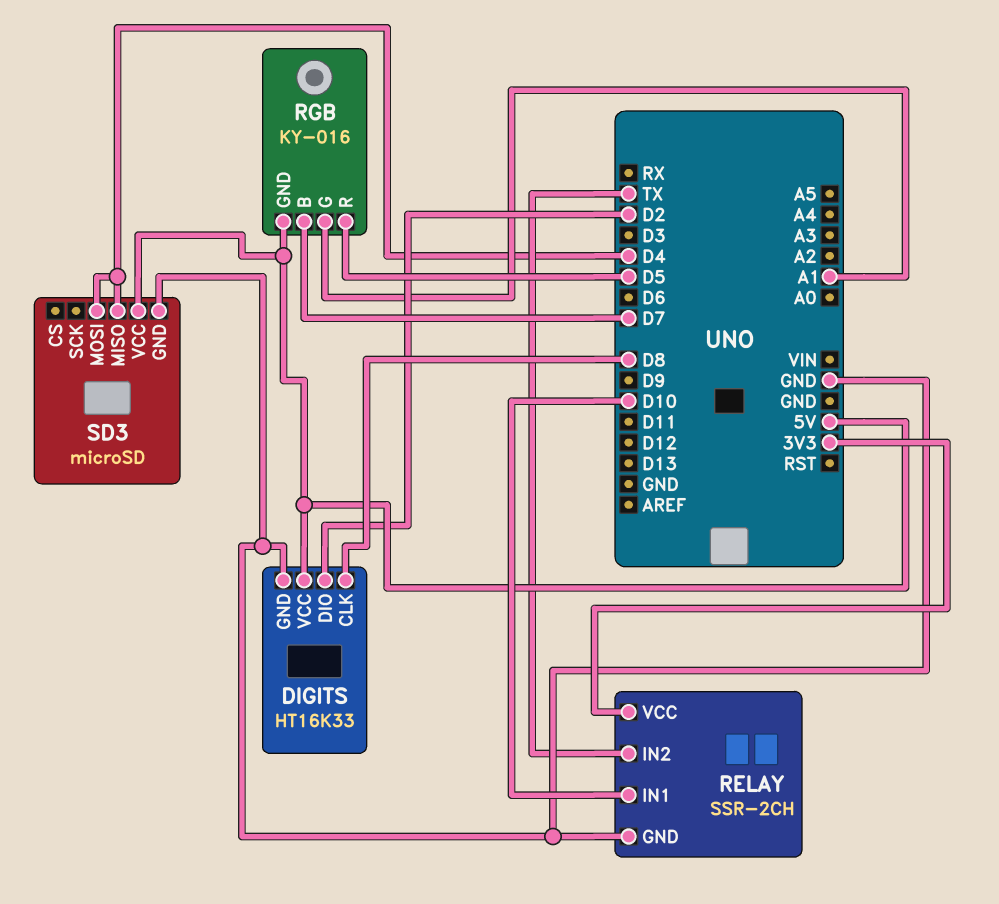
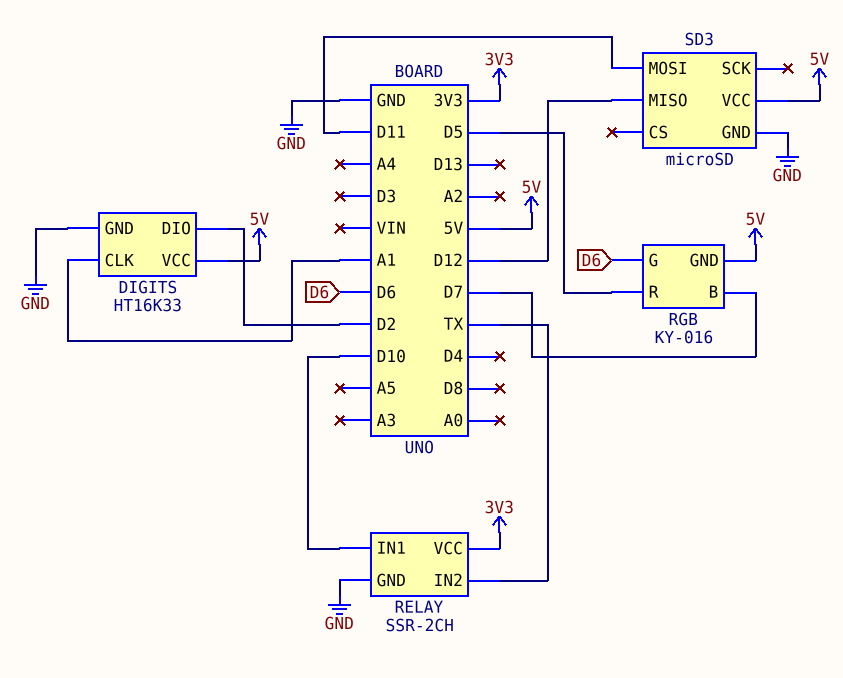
DIGITS pin CLK: D8 -> A1
RGB pin G: A1 -> D6
SD3 pin MISO: D4 -> D12
SD3 pin MOSI: D4 -> D11

